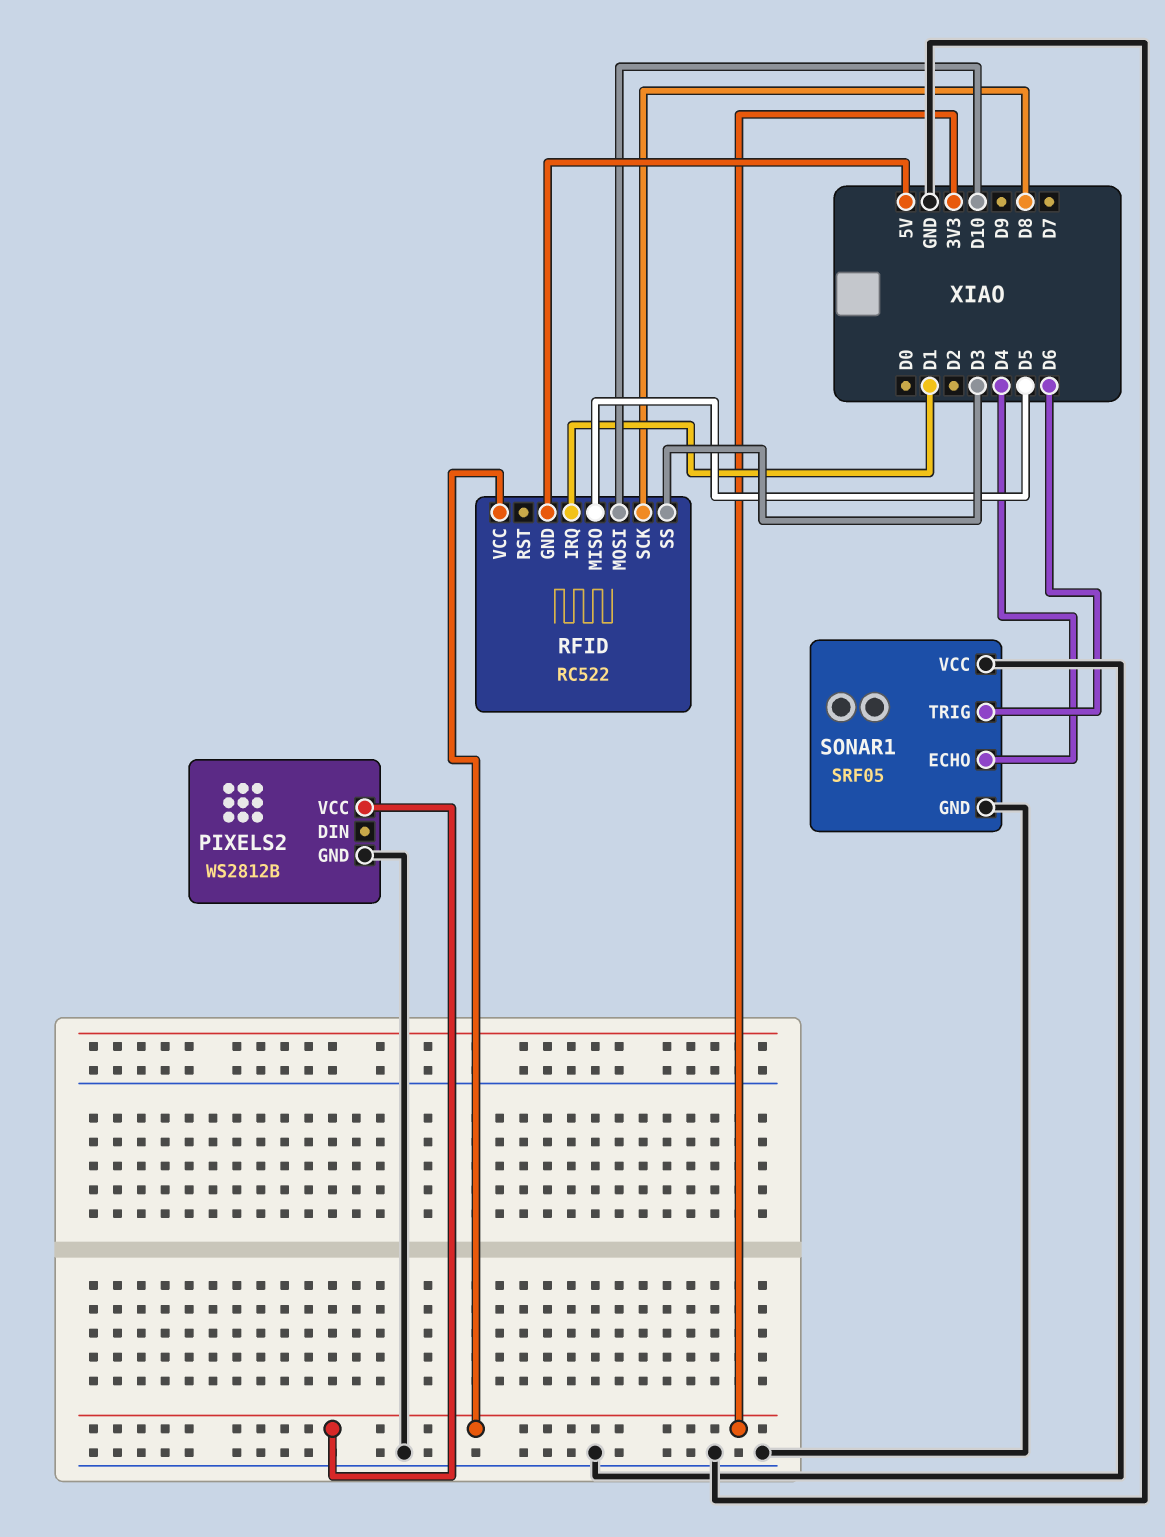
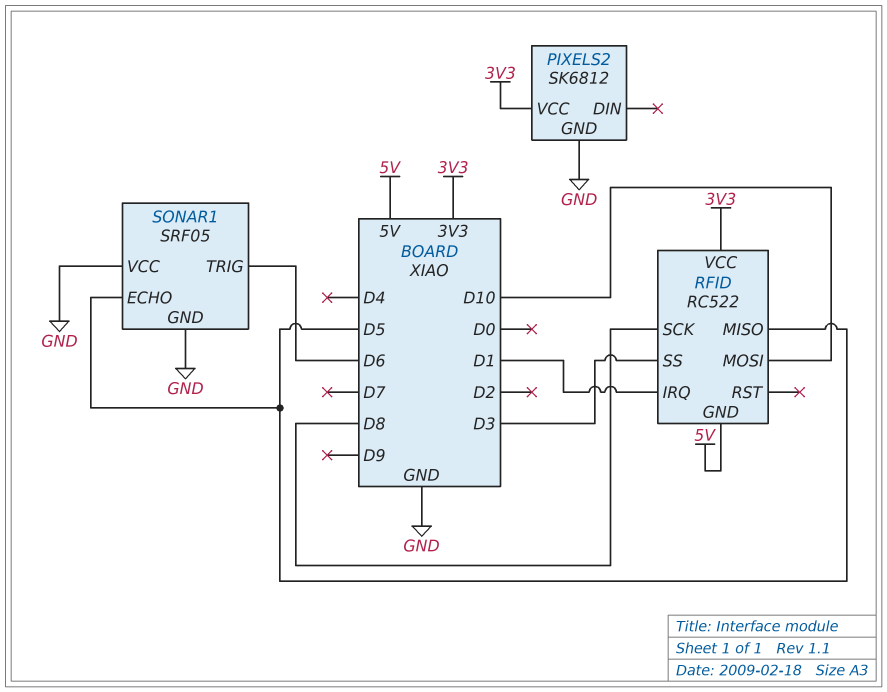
PIXELS2: WS2812B -> SK6812
SONAR1 pin ECHO: D4 -> D5

